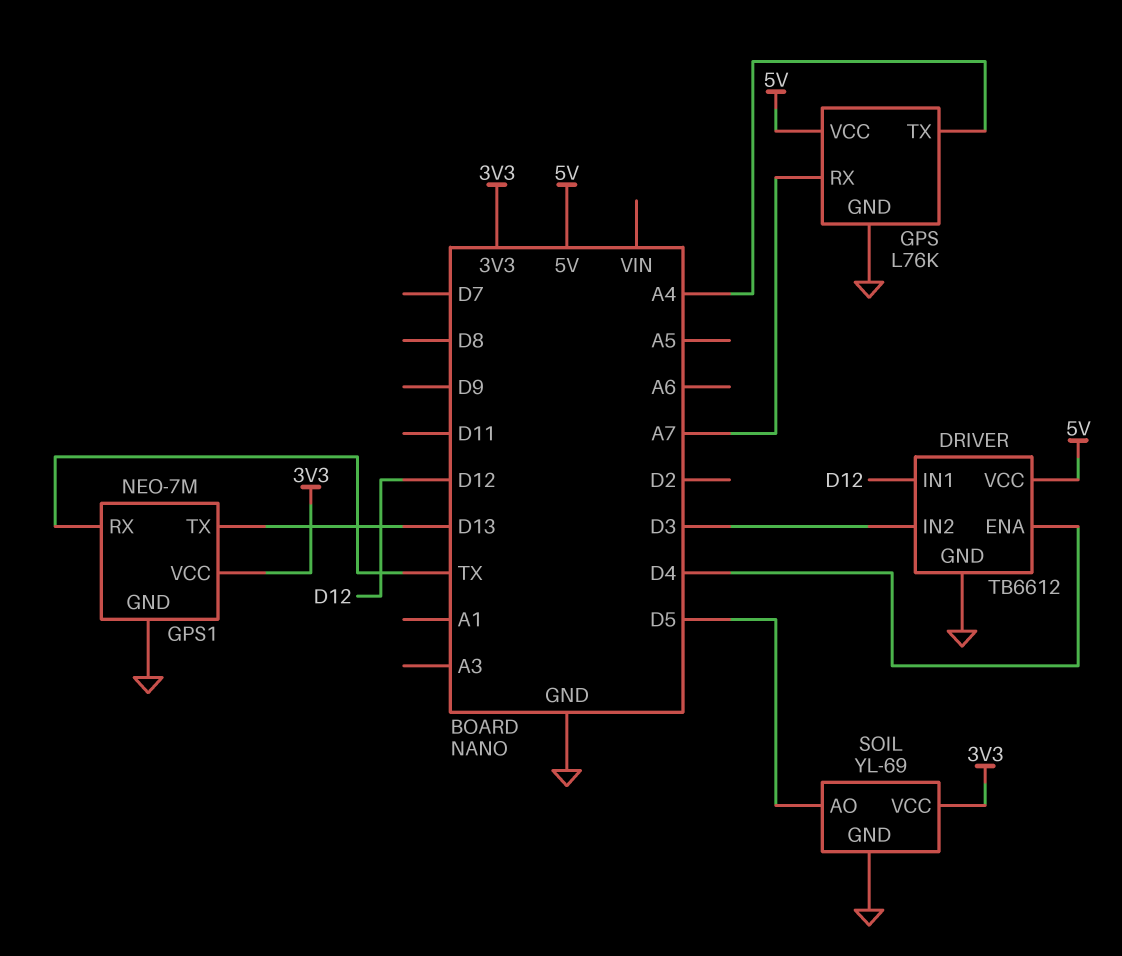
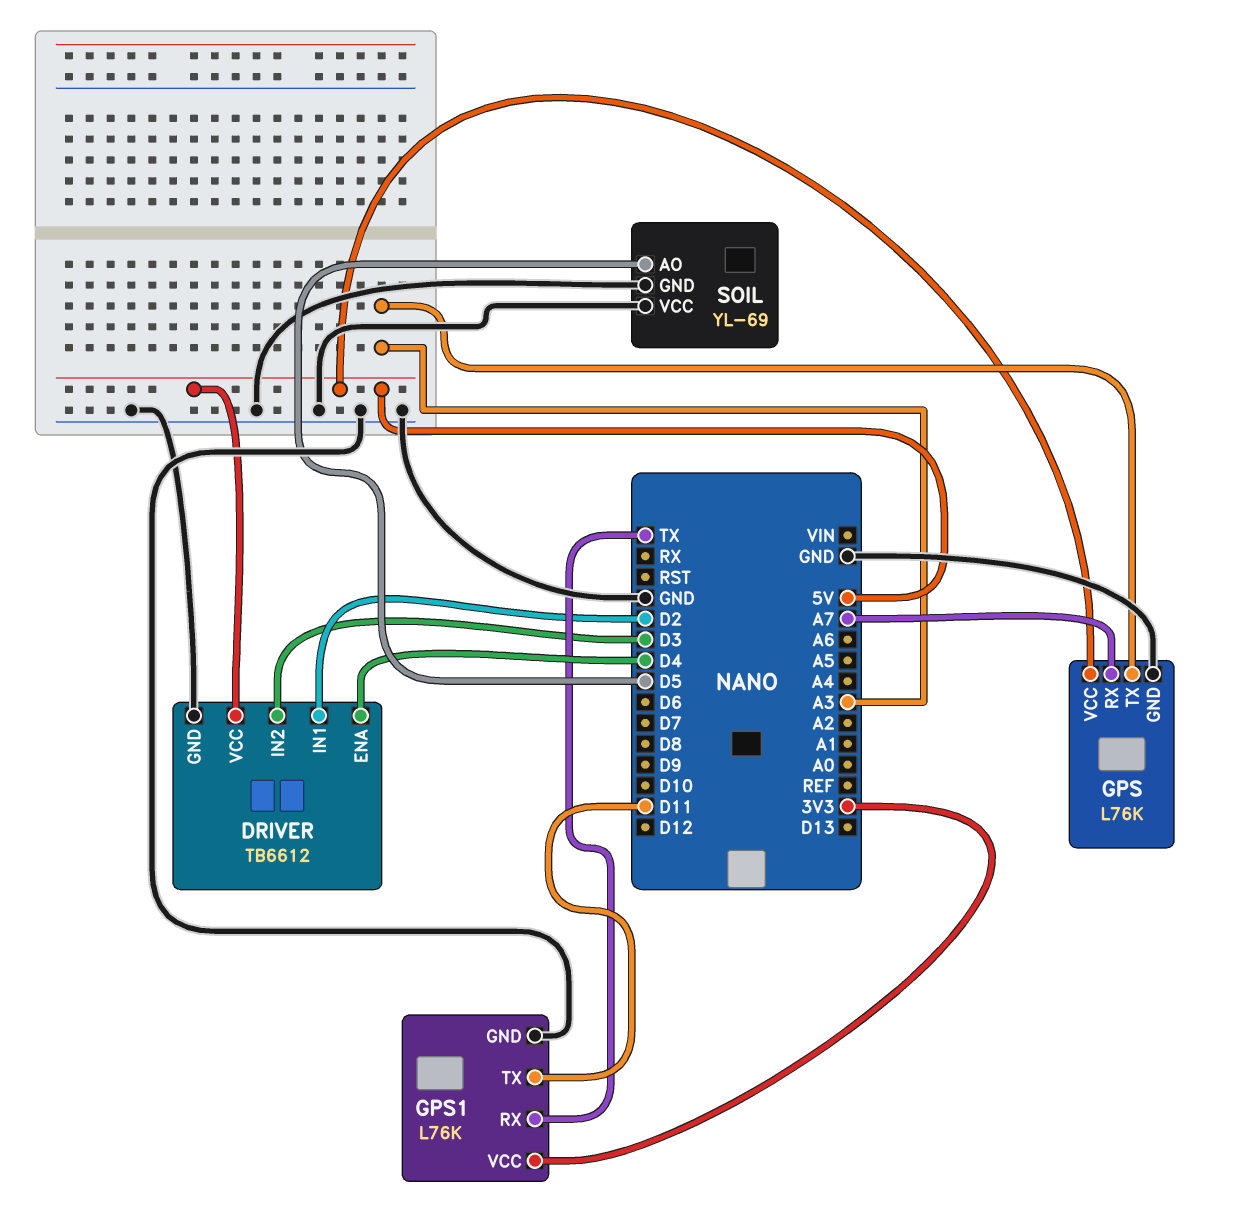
DRIVER pin IN1: D12 -> D2
GPS pin TX: A4 -> A3
GPS1: NEO-7M -> L76K
GPS1 pin TX: D13 -> D11
SOIL pin VCC: 3V3 -> GND

